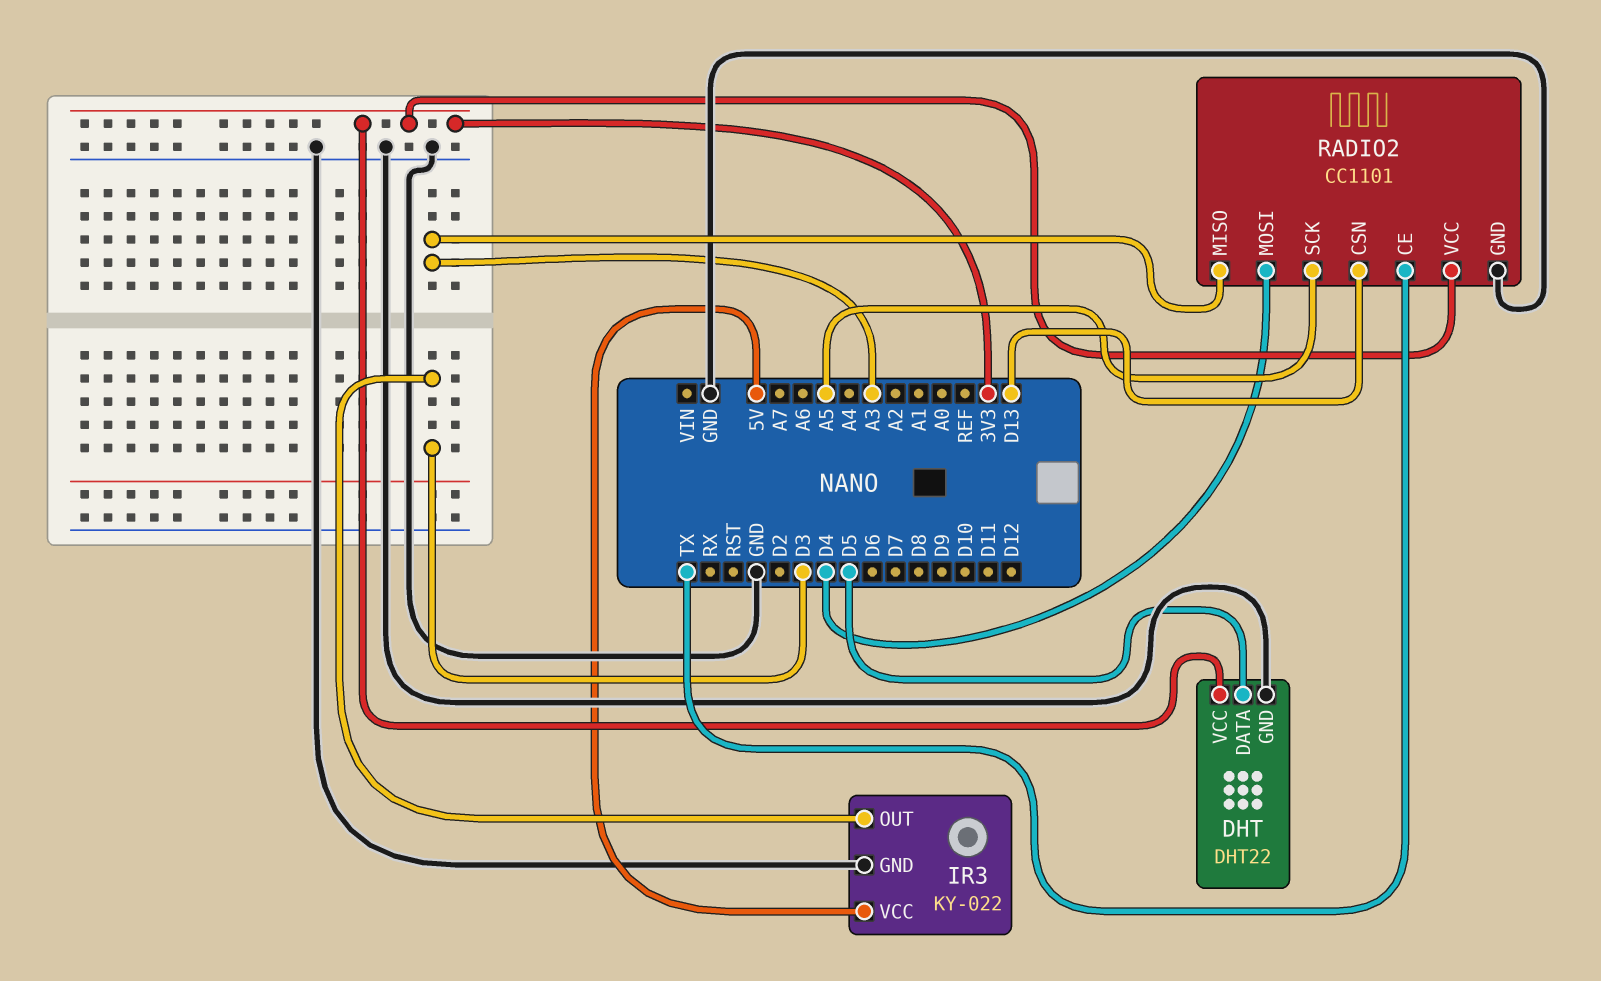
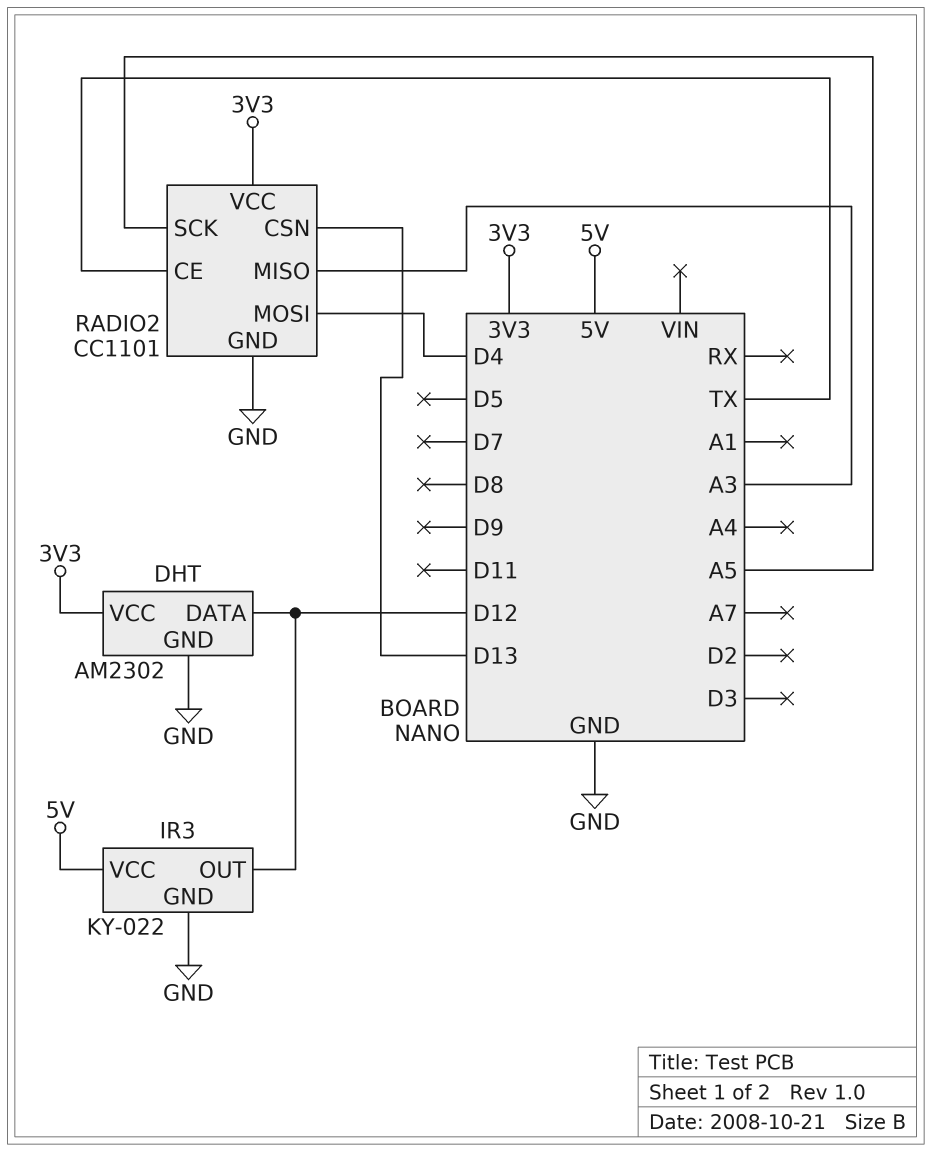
DHT: DHT22 -> AM2302
DHT pin DATA: D5 -> D12
IR3 pin OUT: D3 -> D12

